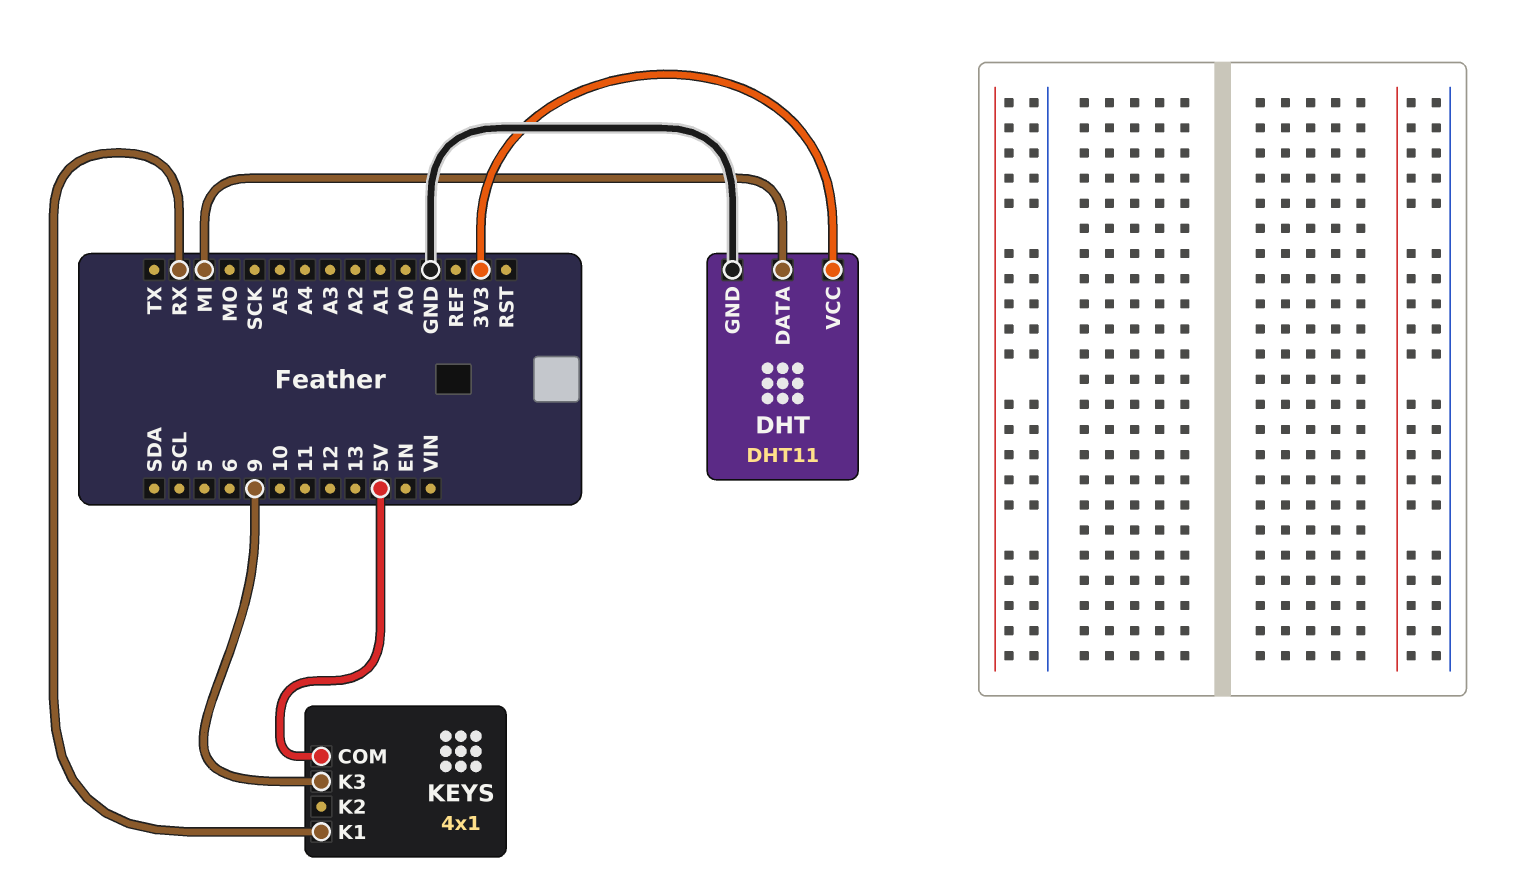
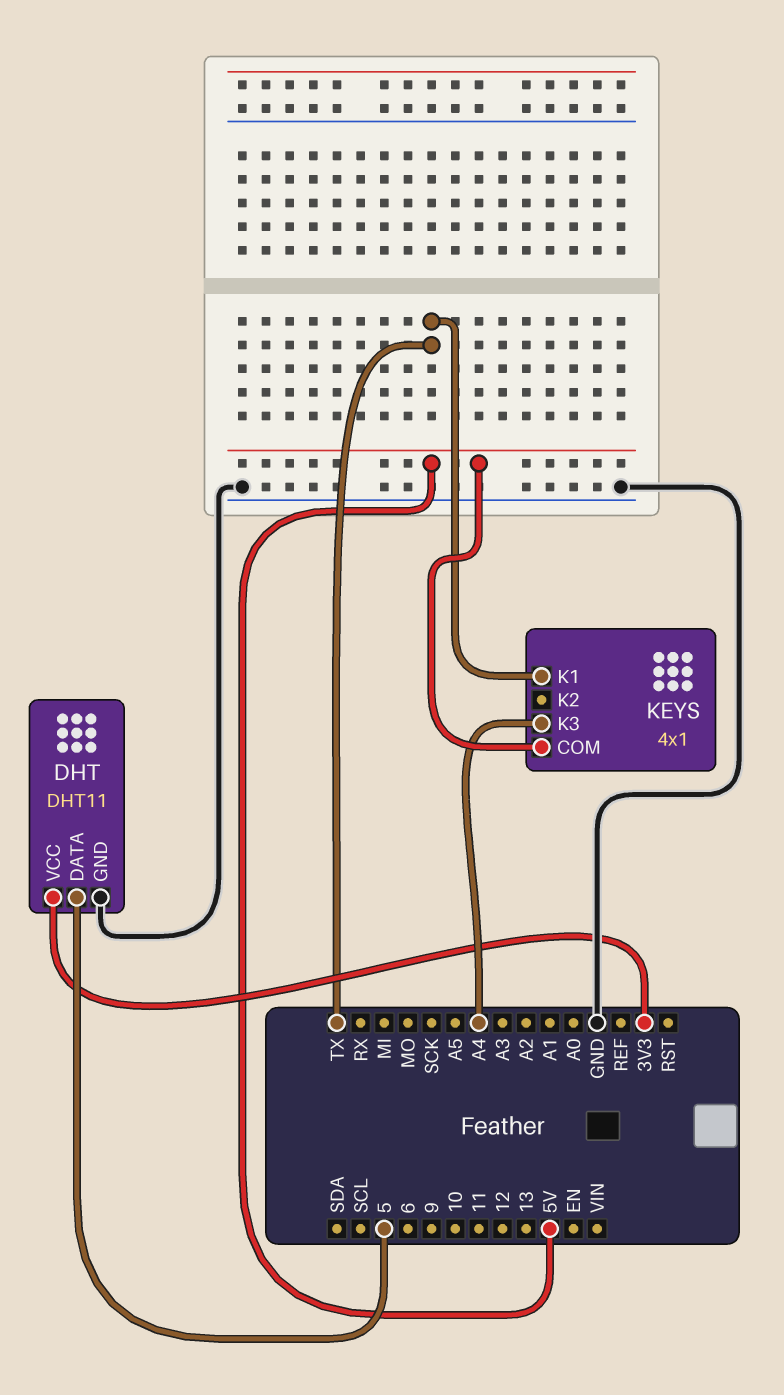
DHT pin DATA: MI -> 5
KEYS pin K1: RX -> TX
KEYS pin K3: 9 -> A4

